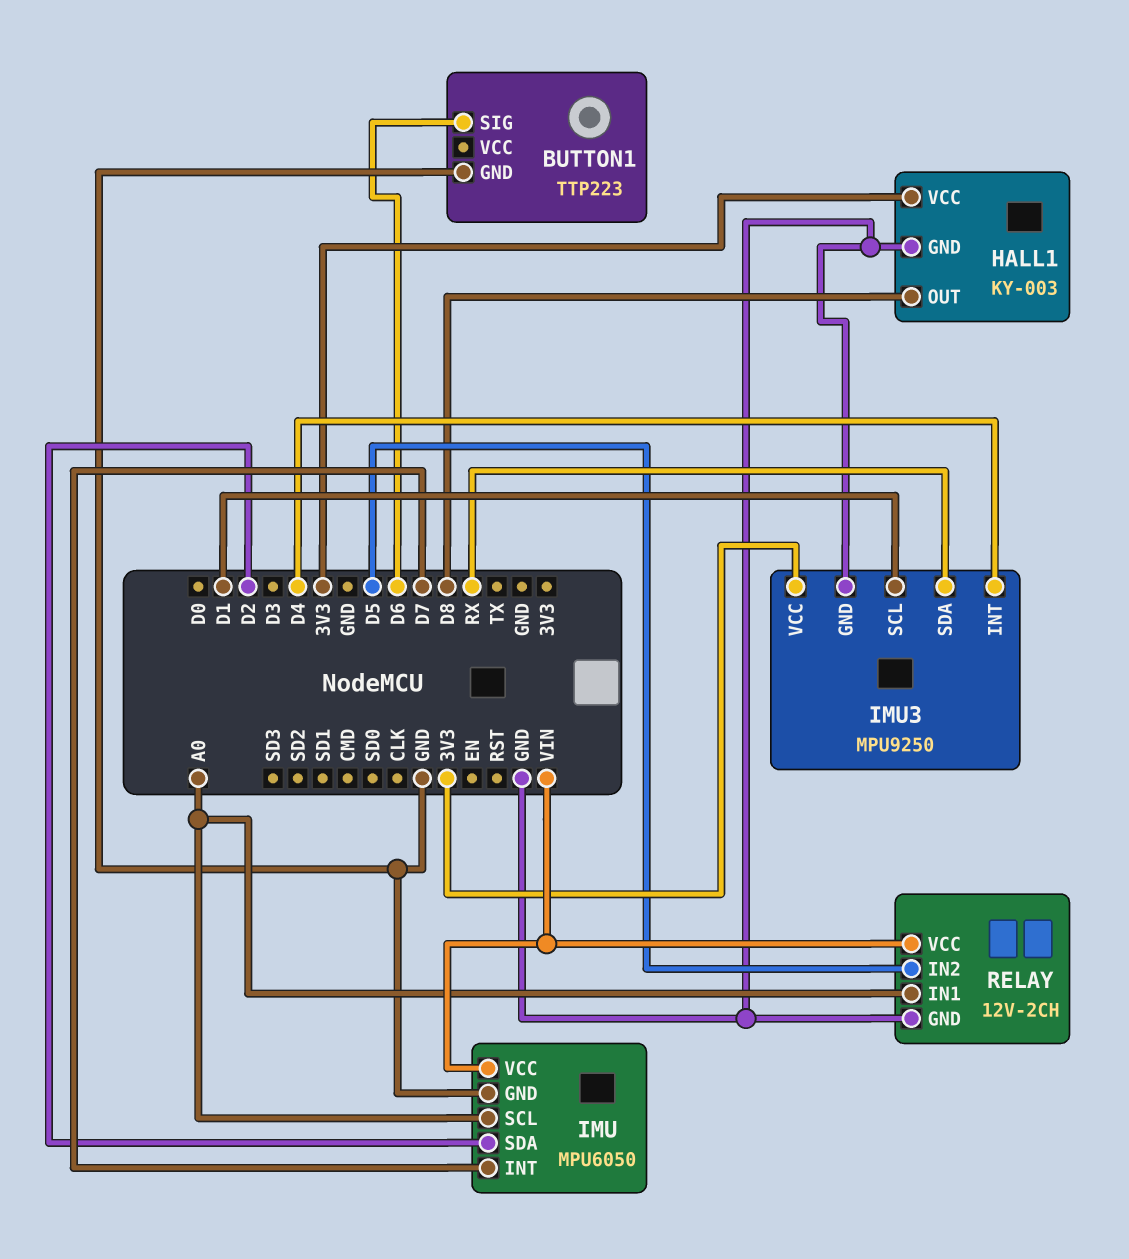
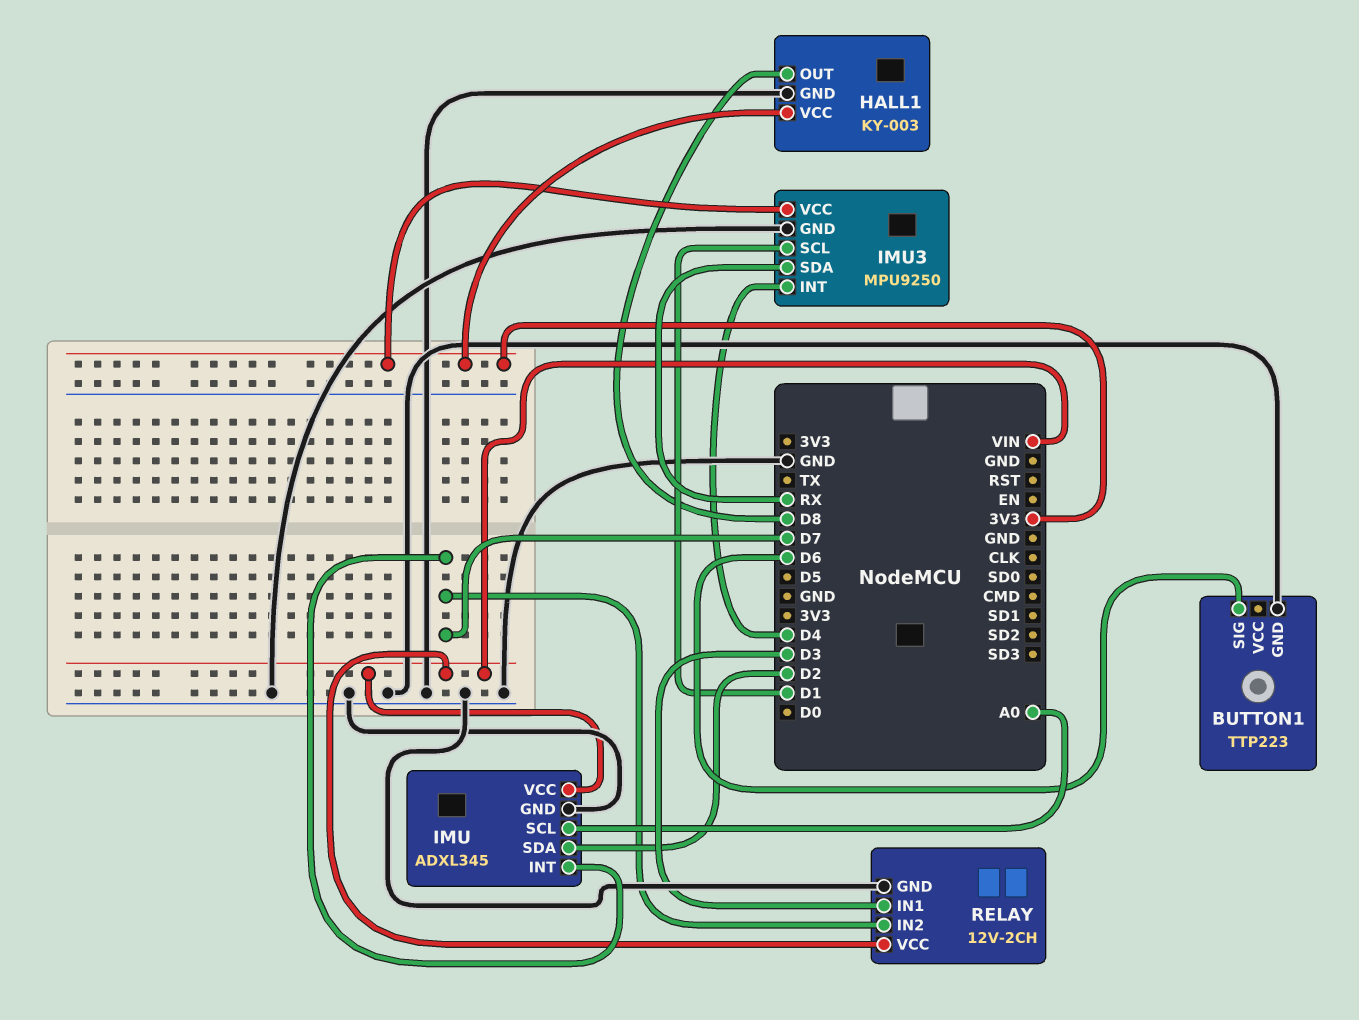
IMU: MPU6050 -> ADXL345
RELAY pin IN1: A0 -> D3
RELAY pin IN2: D5 -> D7

